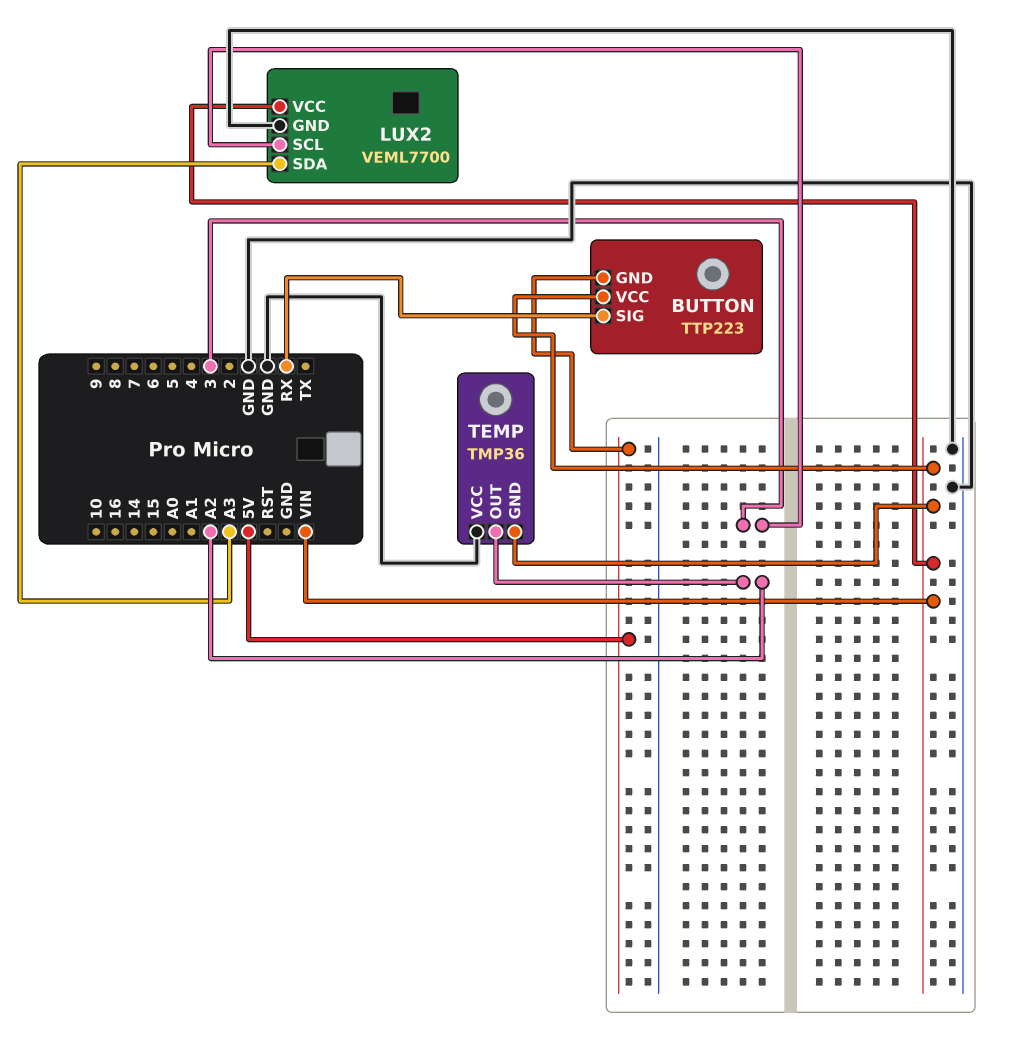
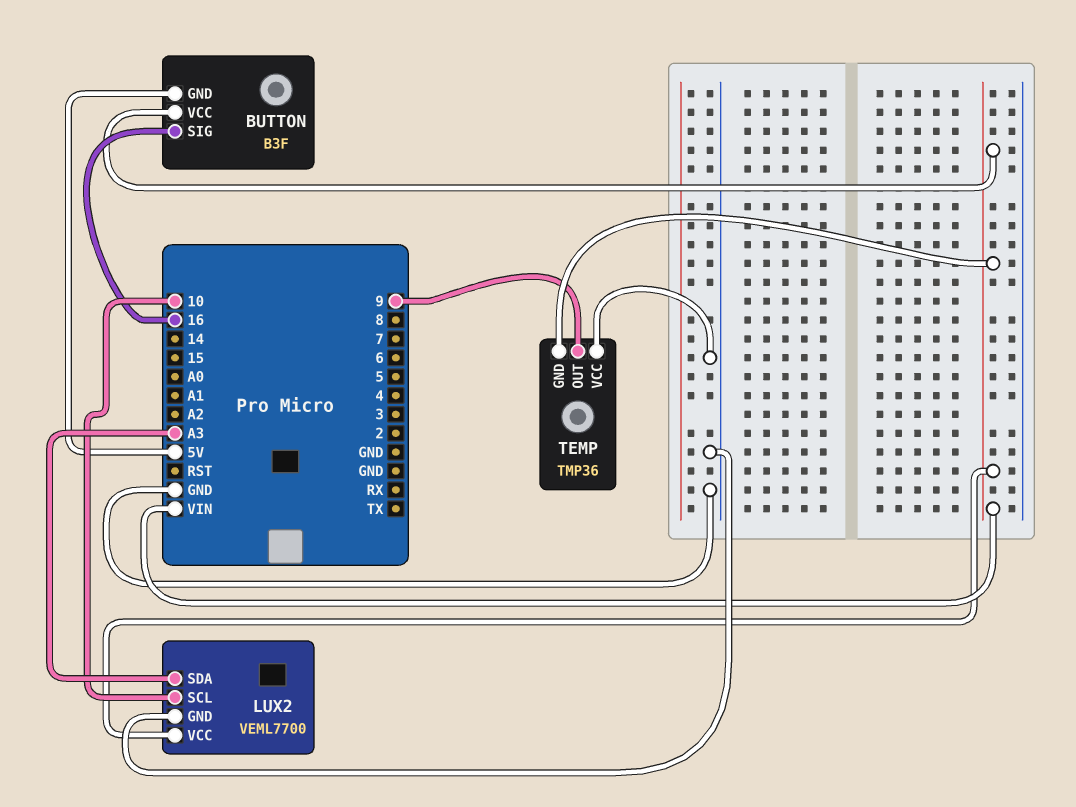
BUTTON: TTP223 -> B3F
BUTTON pin SIG: RX -> 16
LUX2 pin SCL: 3 -> 10
TEMP pin OUT: A2 -> 9

